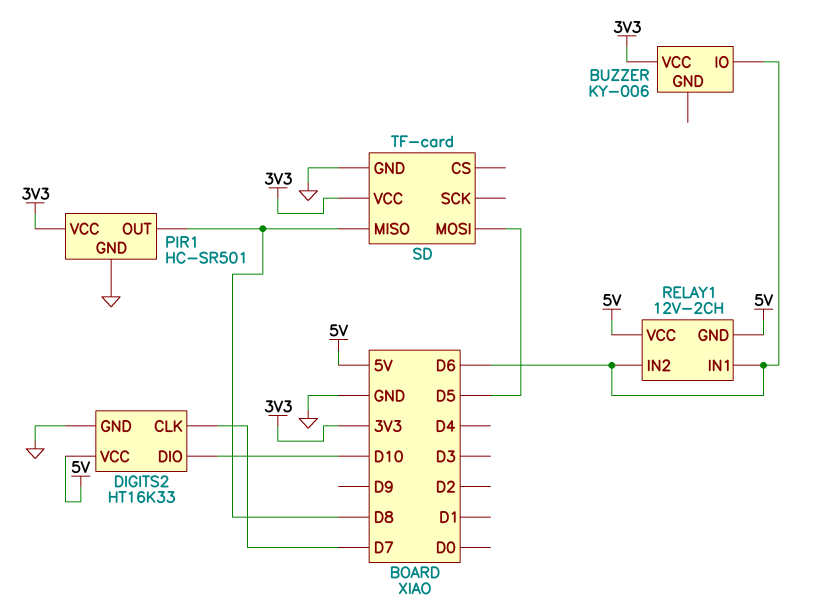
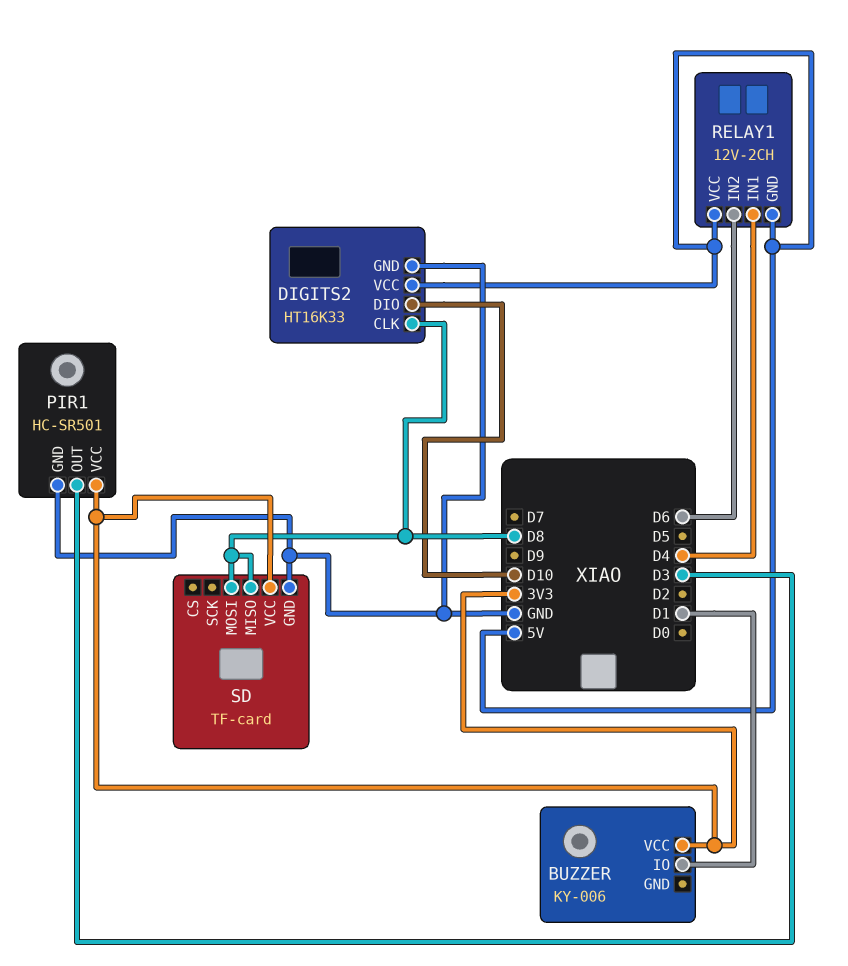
BUZZER pin IO: D6 -> D1
DIGITS2 pin CLK: D7 -> D8
PIR1 pin OUT: D8 -> D3
RELAY1 pin IN1: D6 -> D4
SD pin MOSI: D5 -> D8

